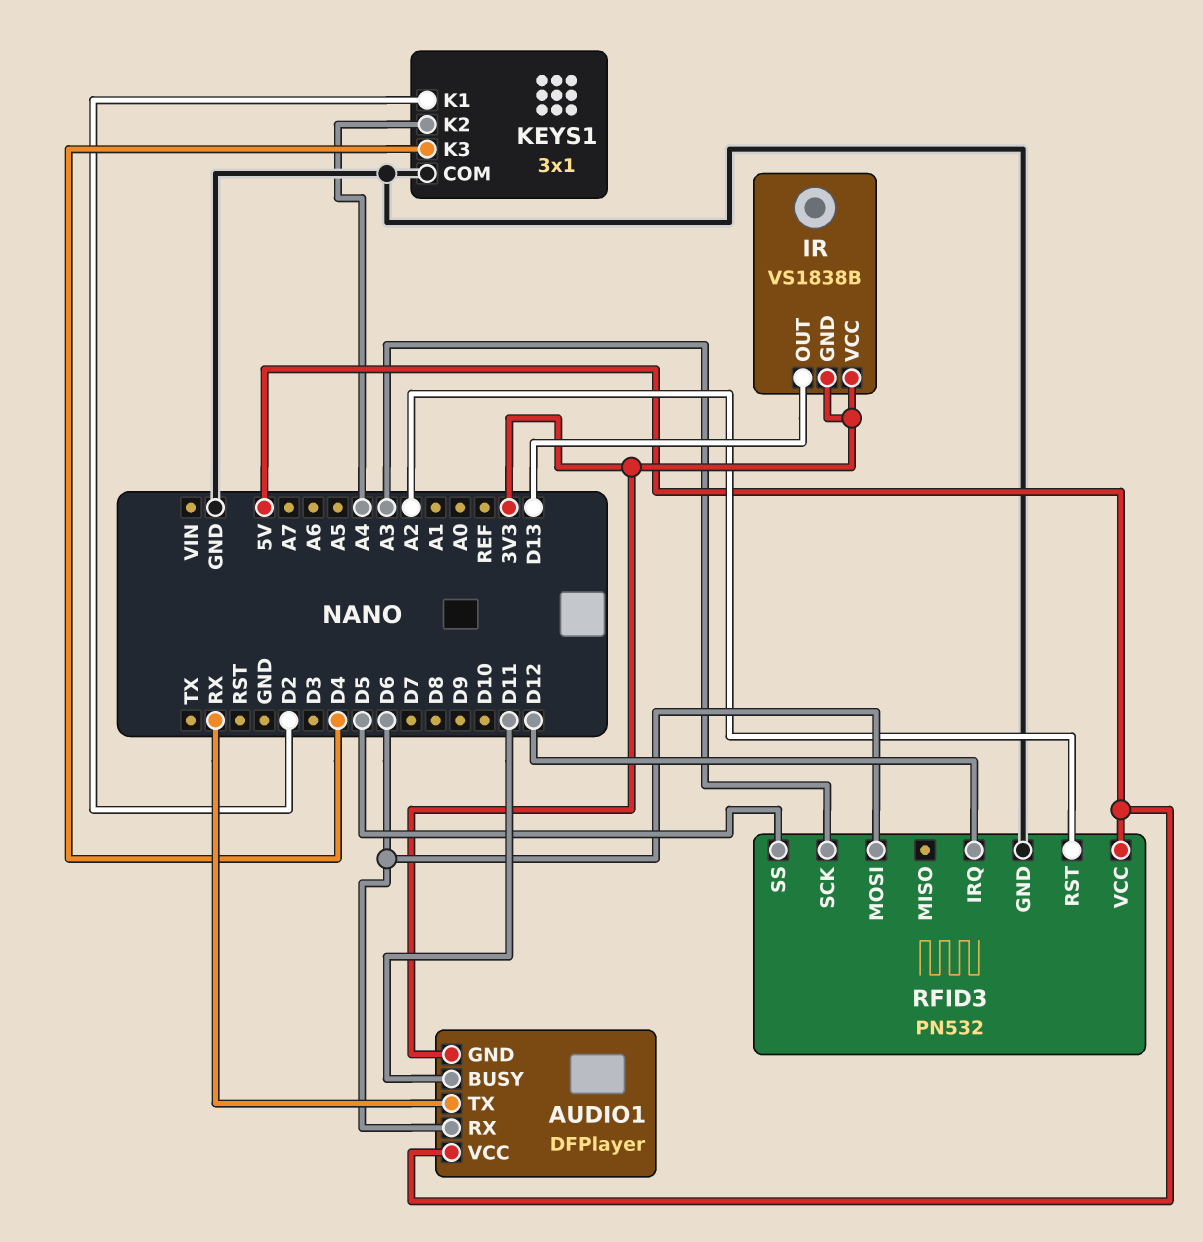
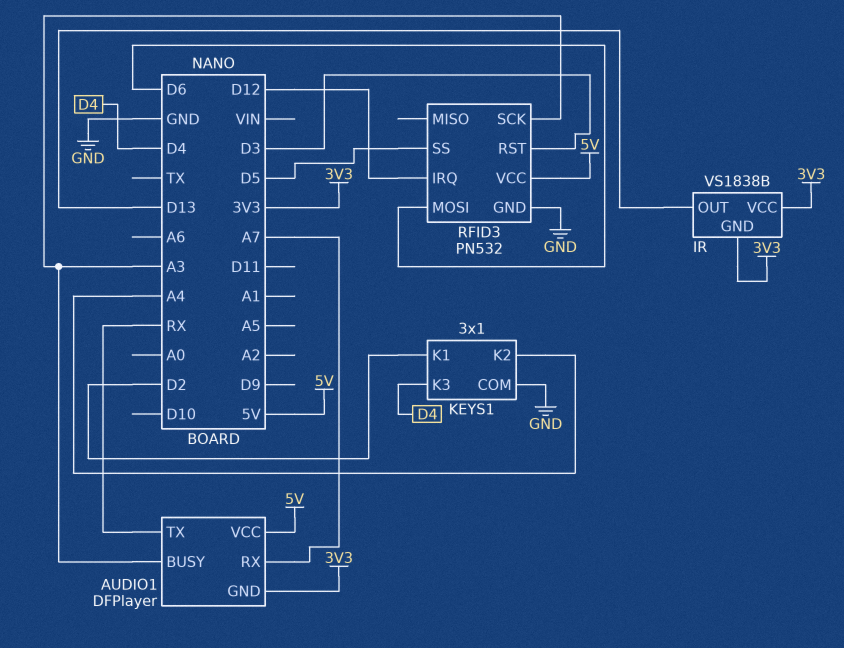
AUDIO1 pin BUSY: D11 -> A3
AUDIO1 pin RX: D6 -> A7
RFID3 pin RST: A2 -> D3

